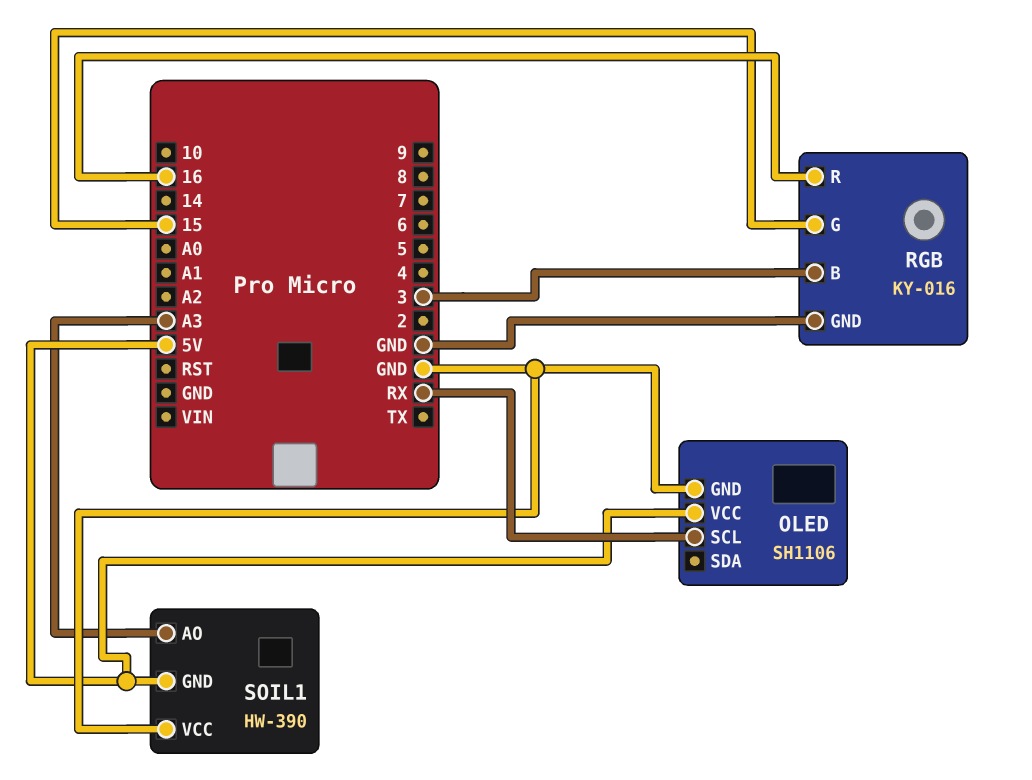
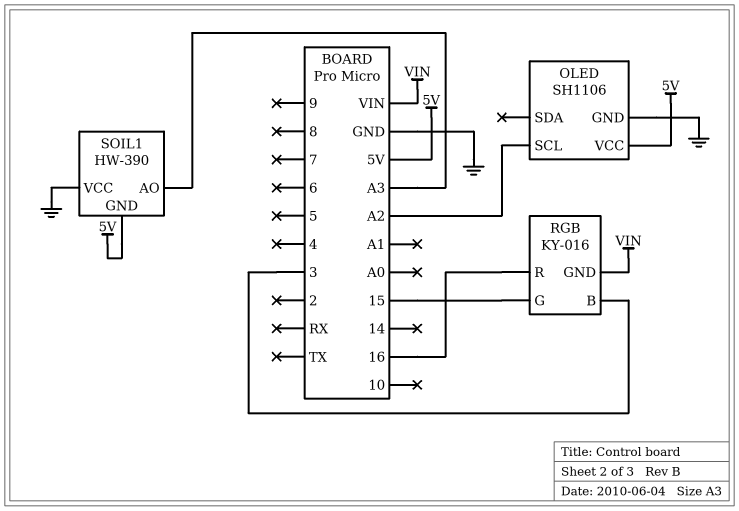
OLED pin SCL: RX -> A2
RGB pin GND: GND -> VIN

